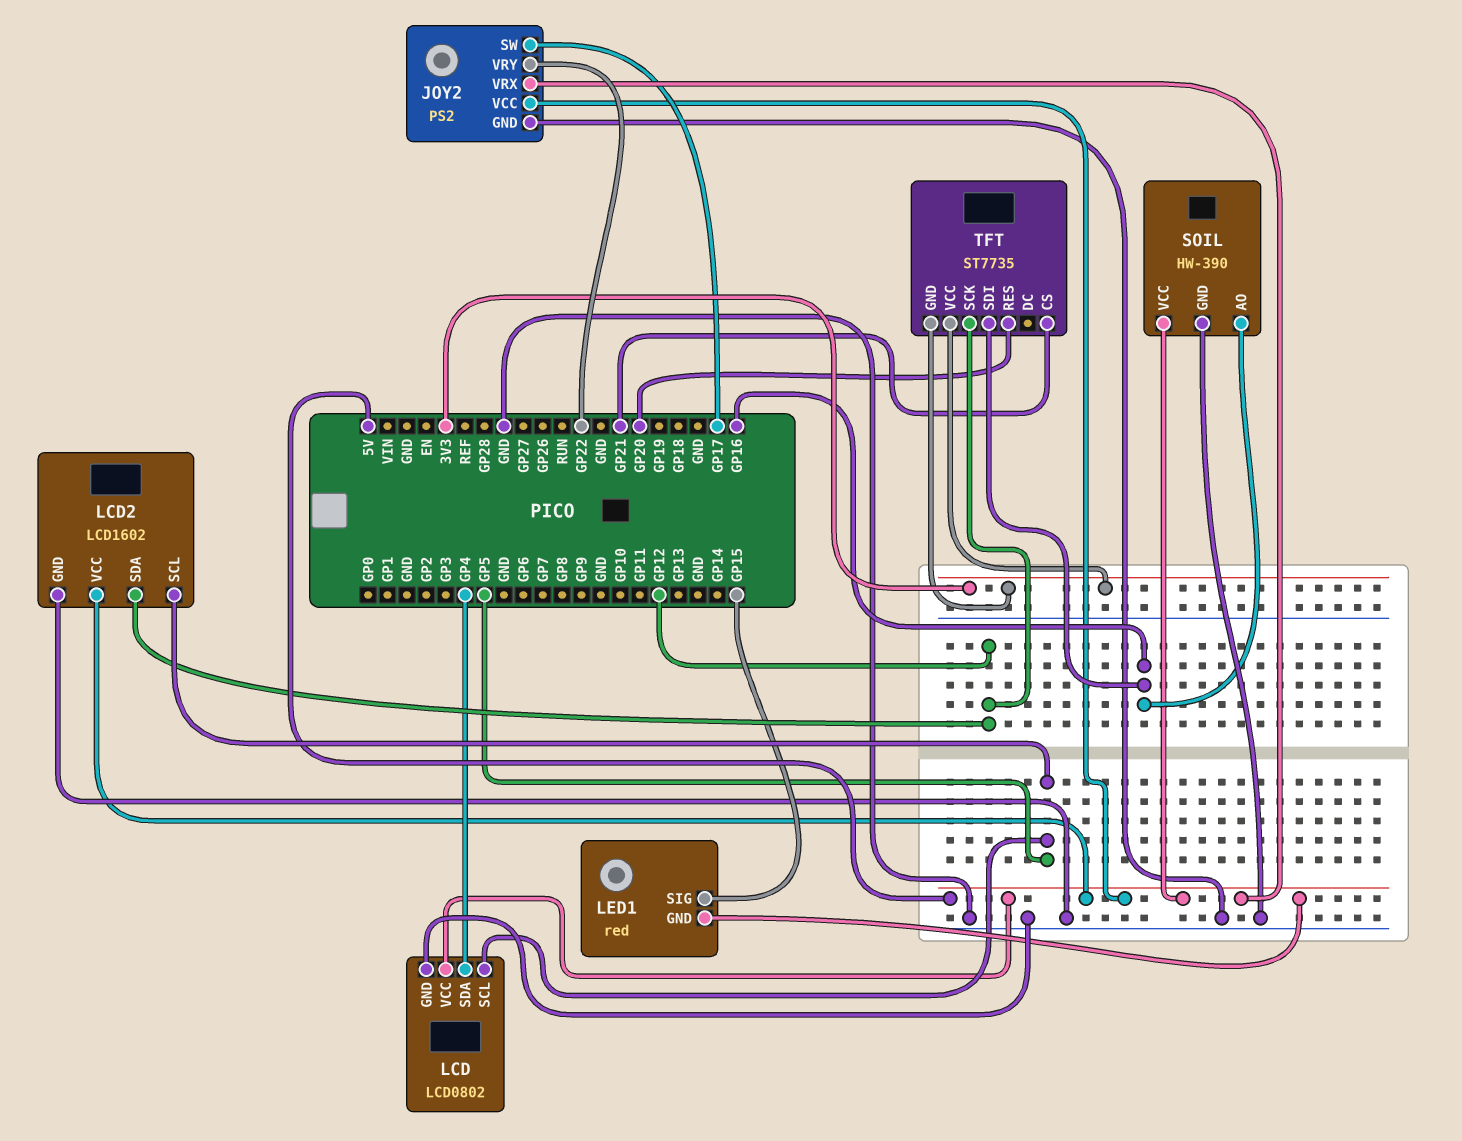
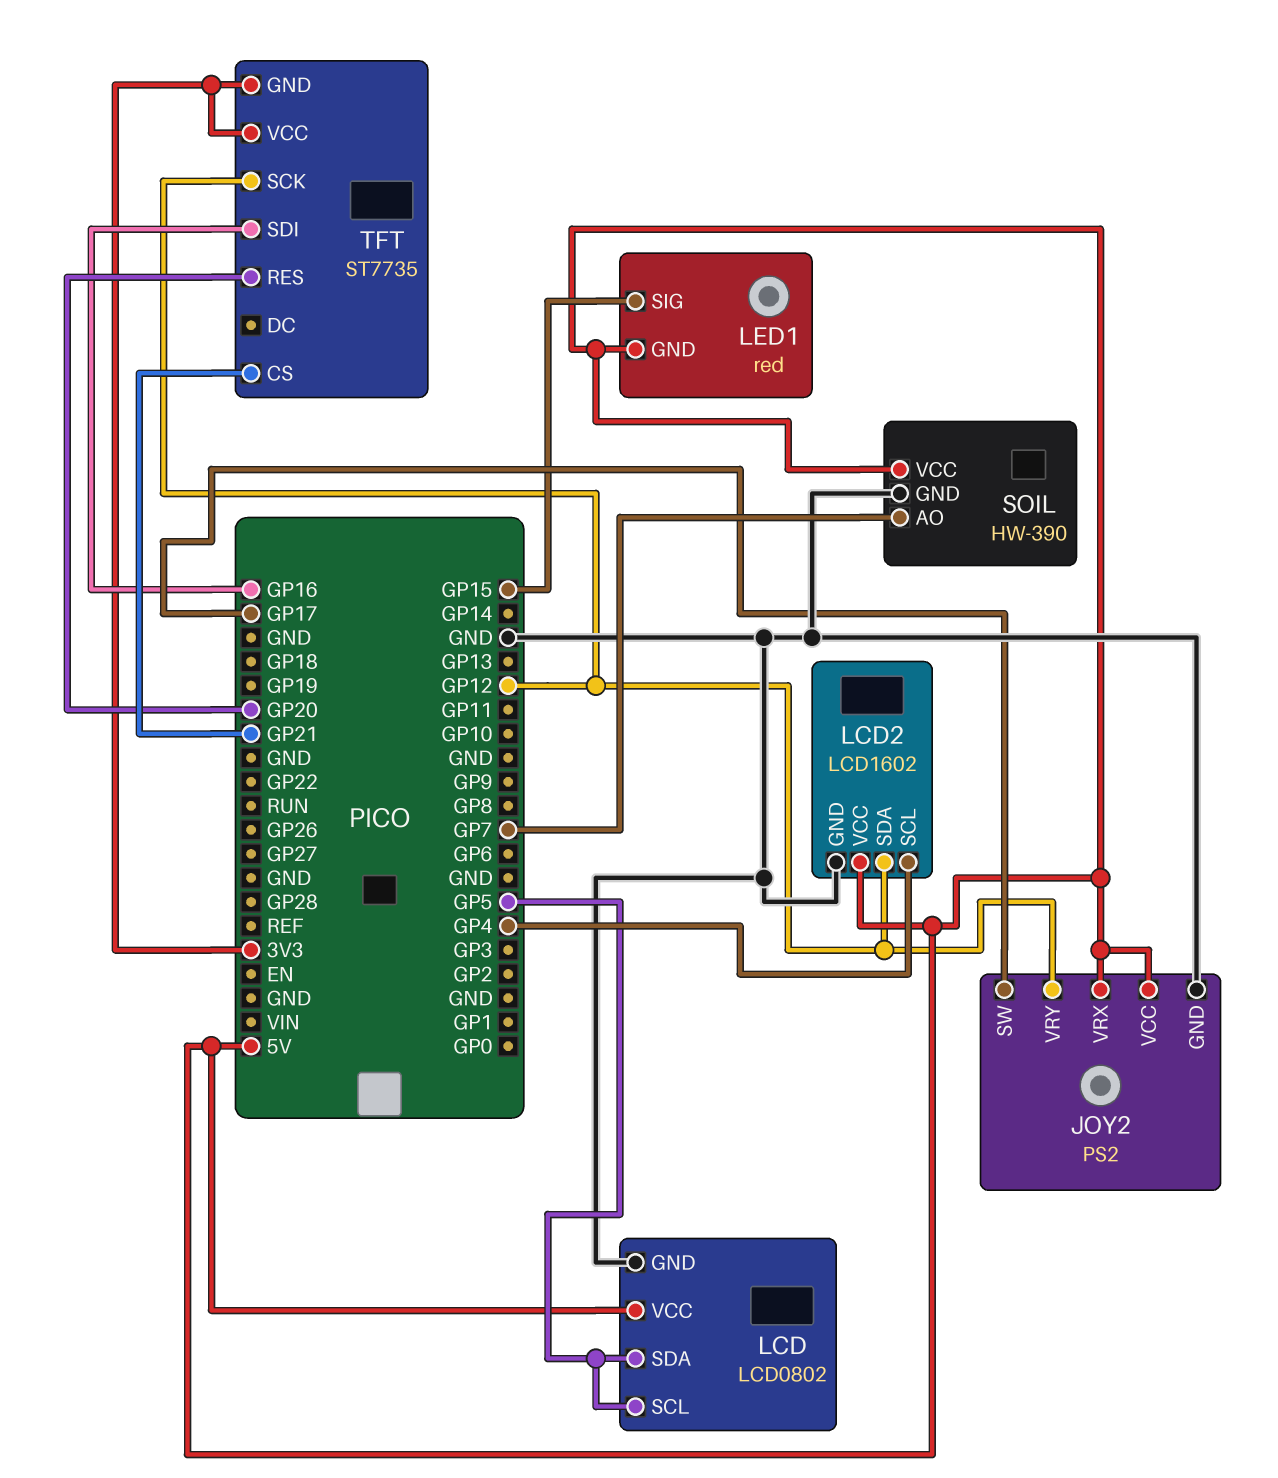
JOY2 pin VRY: GP22 -> GP12
LCD pin SDA: GP4 -> GP5
LCD2 pin SCL: GP5 -> GP4
SOIL pin AO: GP16 -> GP7

